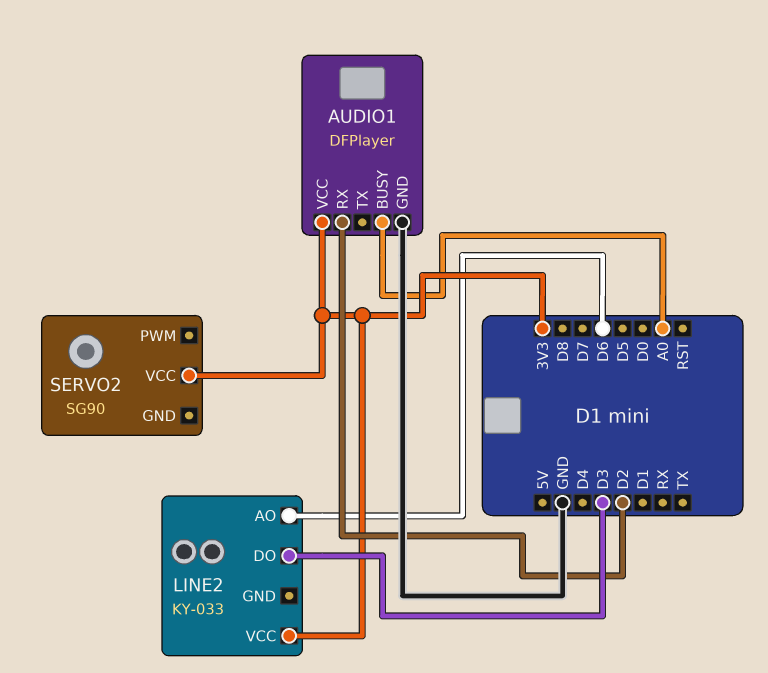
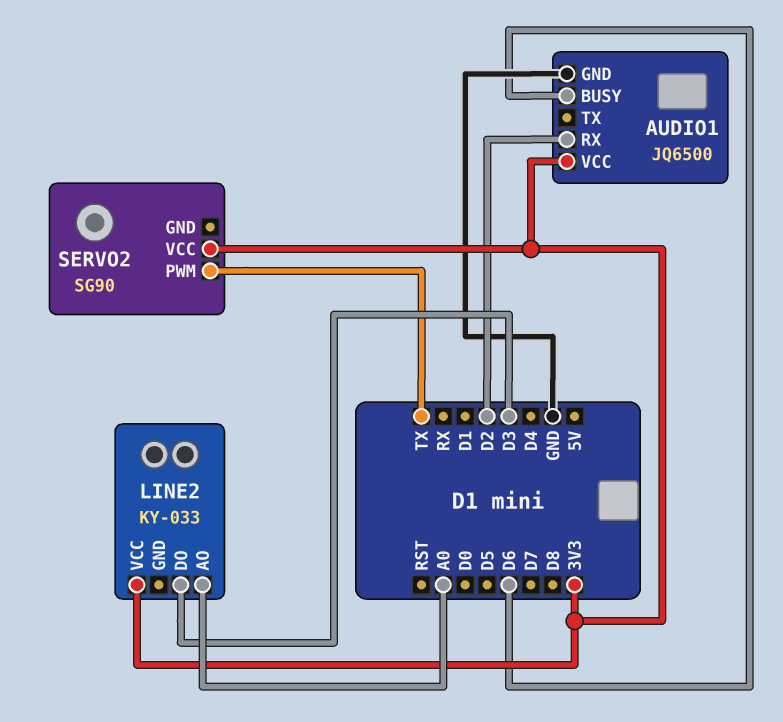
AUDIO1: DFPlayer -> JQ6500
AUDIO1 pin BUSY: A0 -> D6
LINE2 pin AO: D6 -> A0
SERVO2 pin PWM: none -> TX

